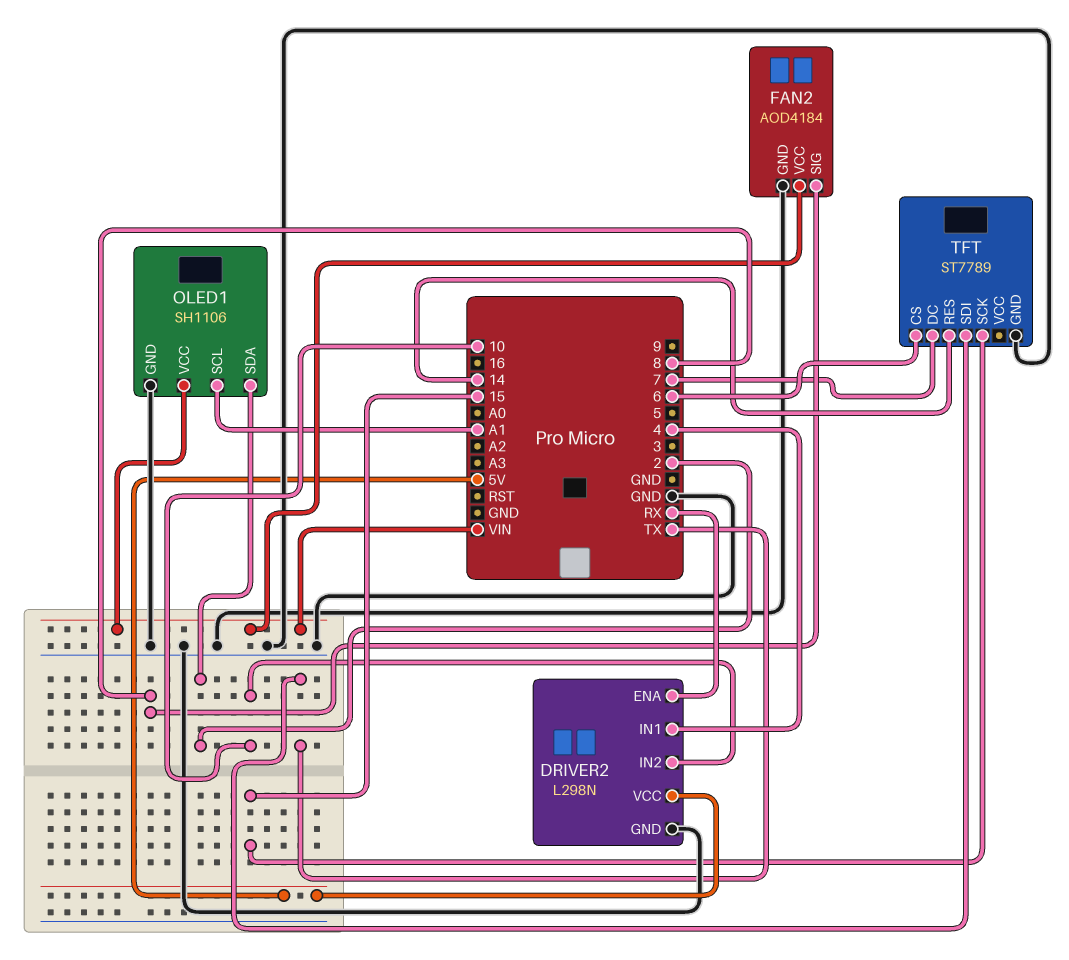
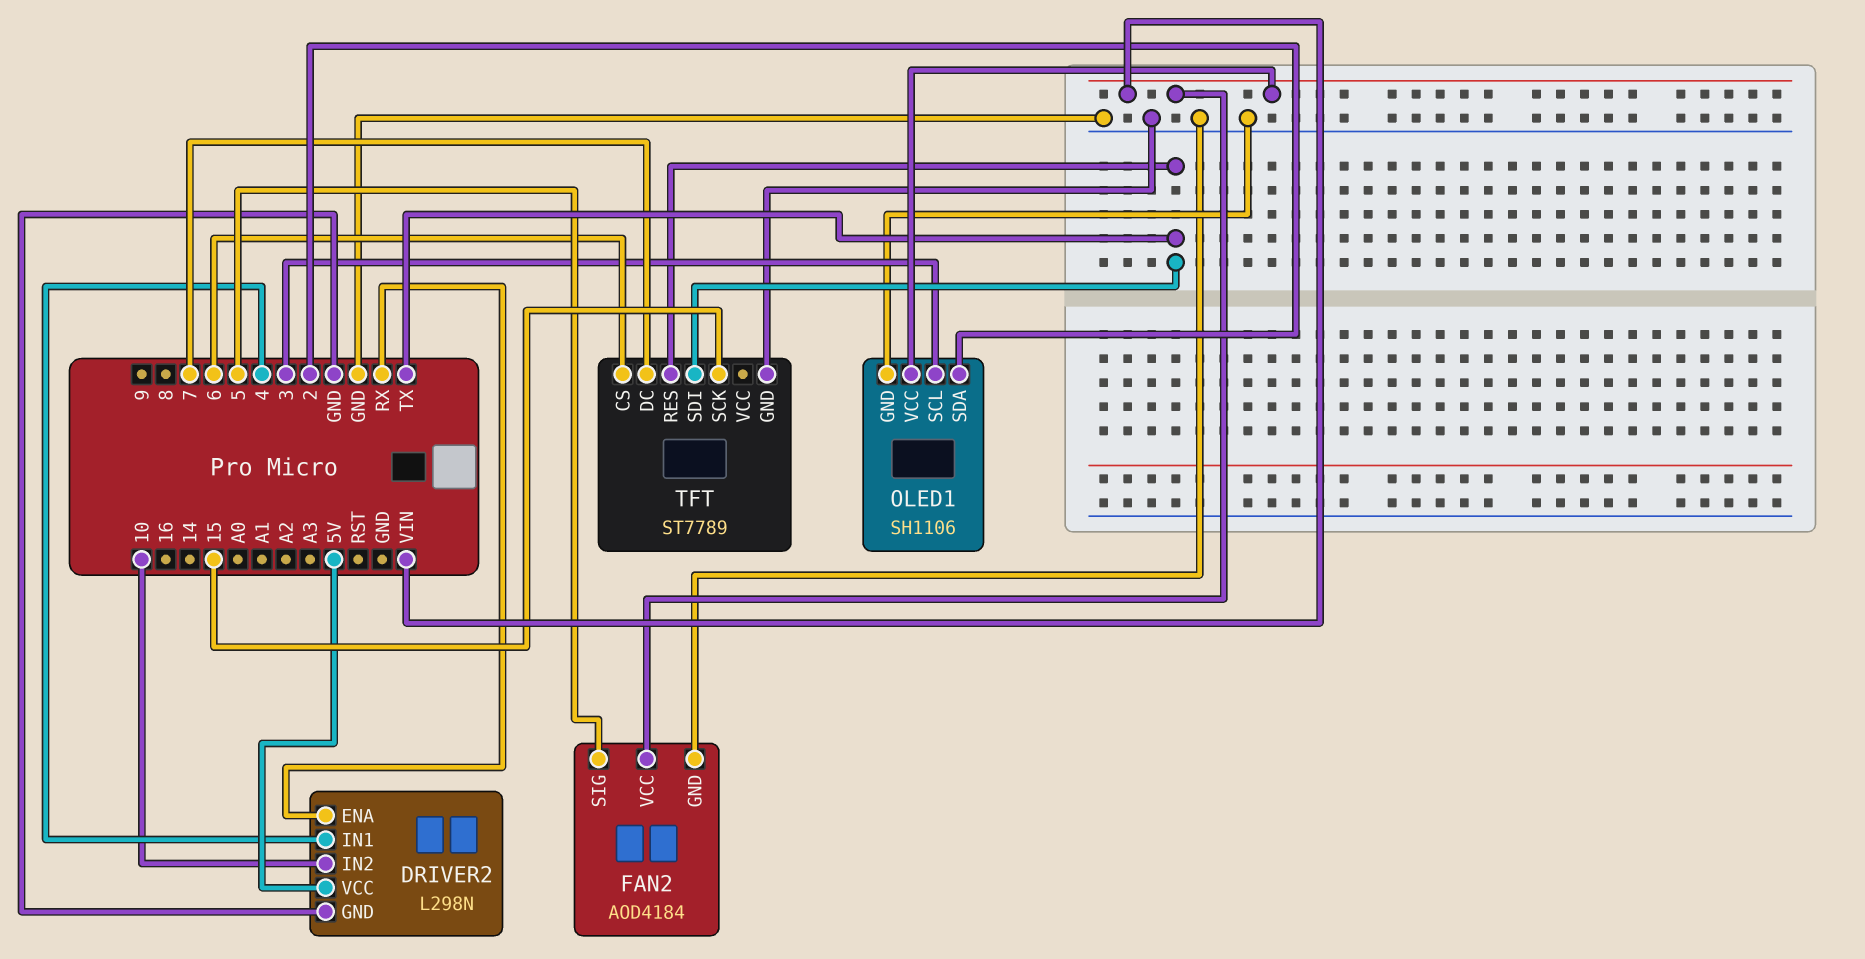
FAN2 pin SIG: 8 -> 5
OLED1 pin SCL: A1 -> 3
TFT pin RES: 14 -> TX

